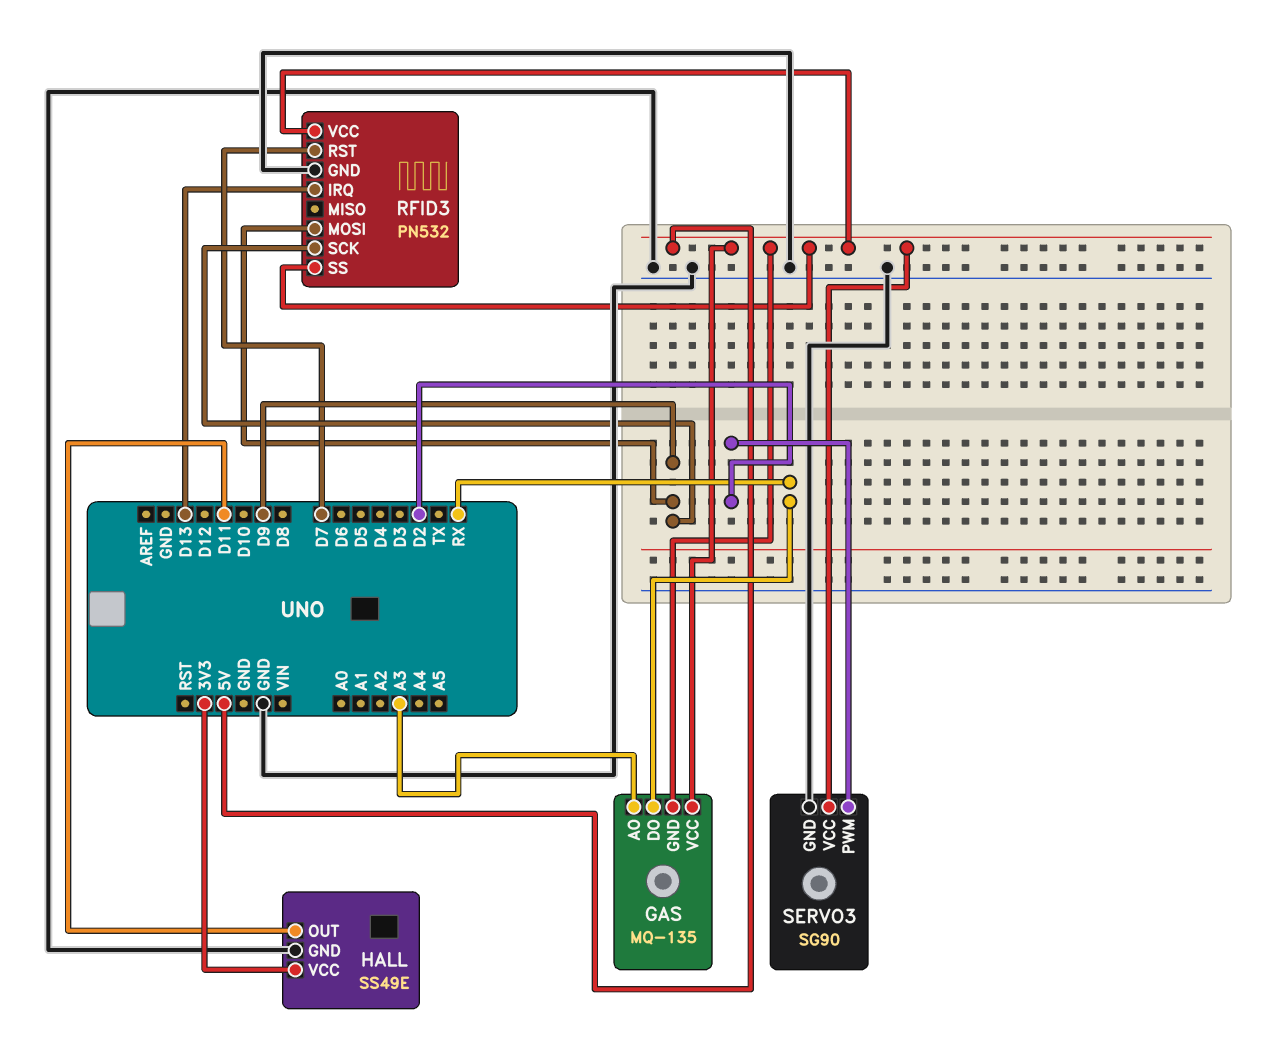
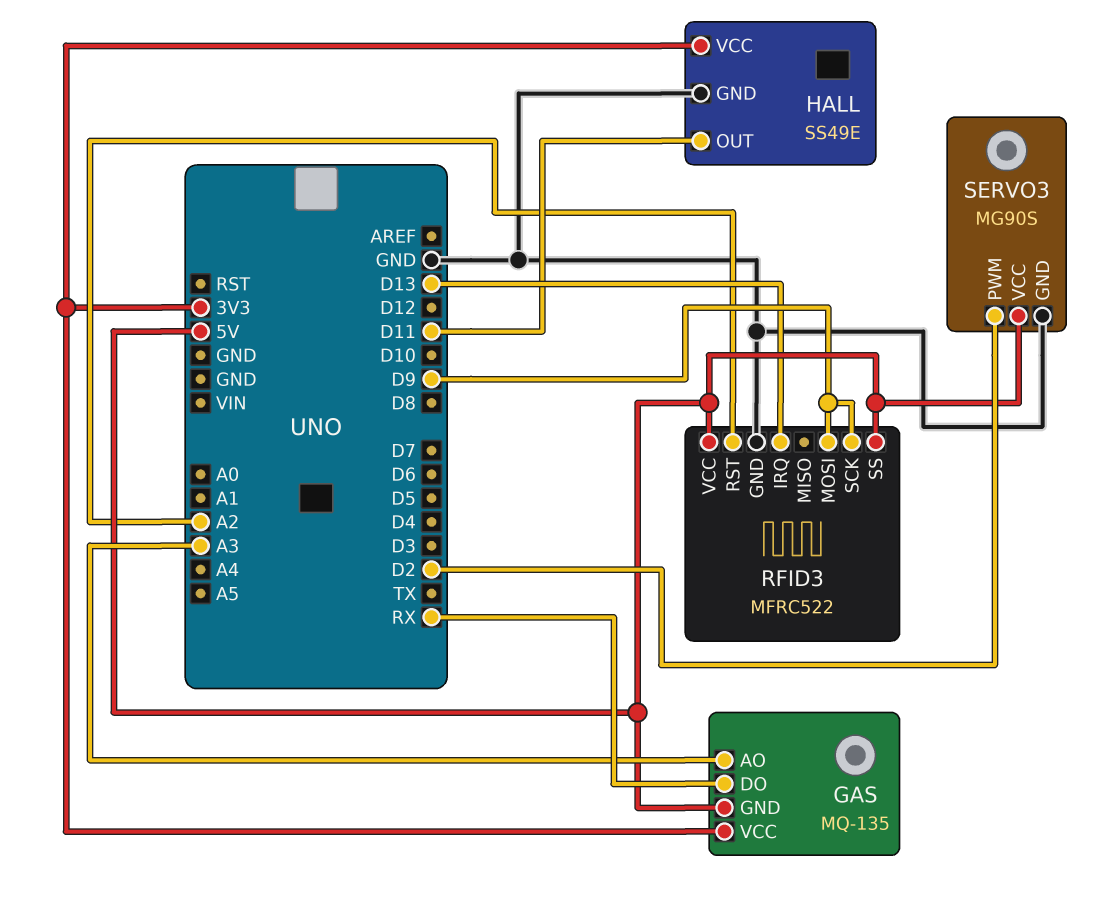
GAS pin VCC: 5V -> 3V3
RFID3: PN532 -> MFRC522
RFID3 pin RST: D7 -> A2
SERVO3: SG90 -> MG90S

